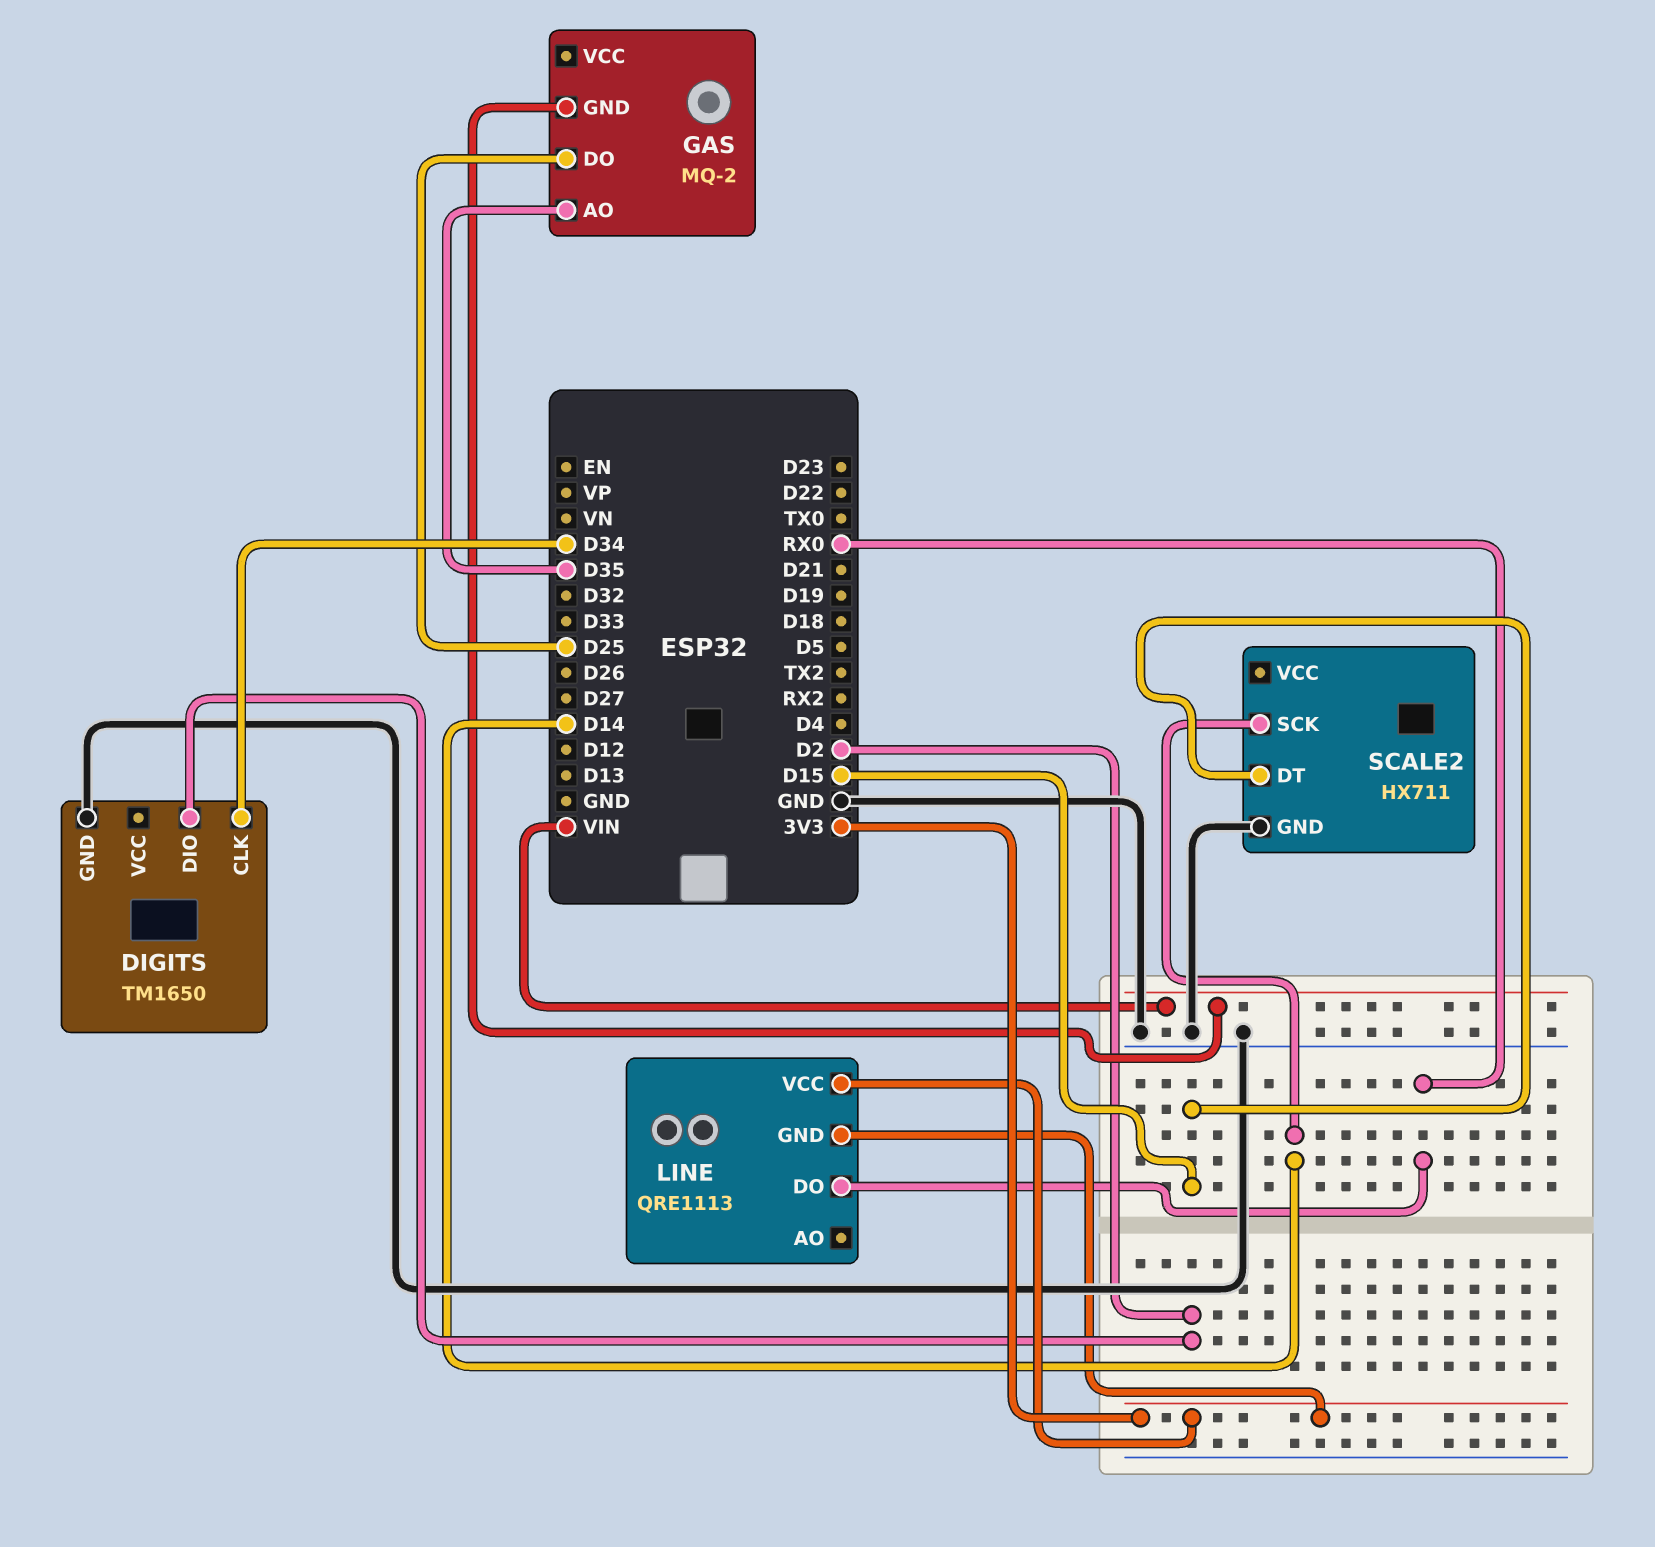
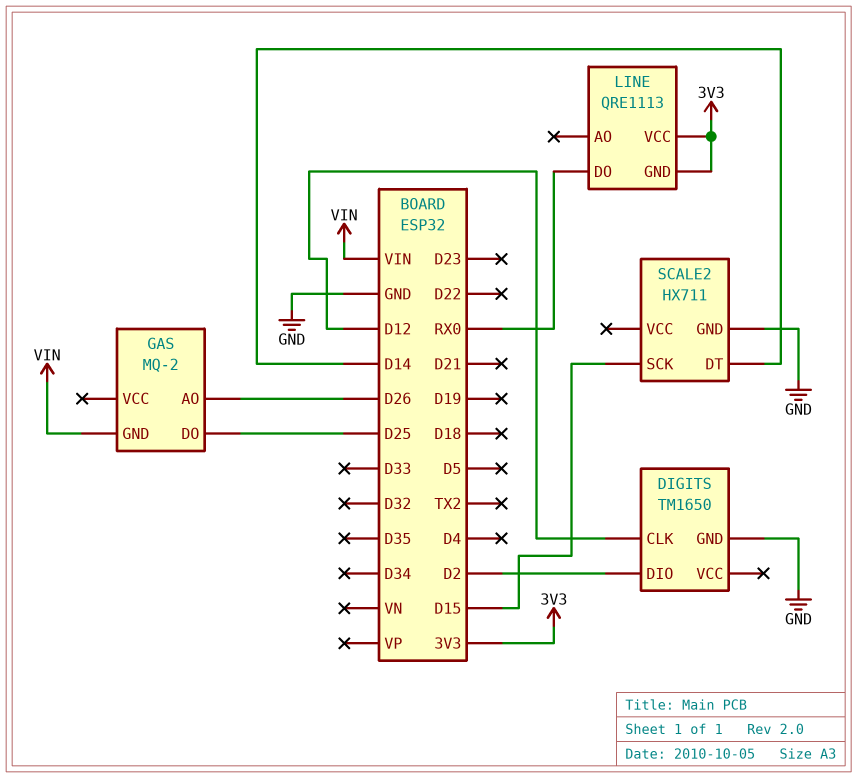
DIGITS pin CLK: D34 -> D12
GAS pin AO: D35 -> D26
SCALE2 pin DT: D15 -> D14
SCALE2 pin SCK: D14 -> D15

